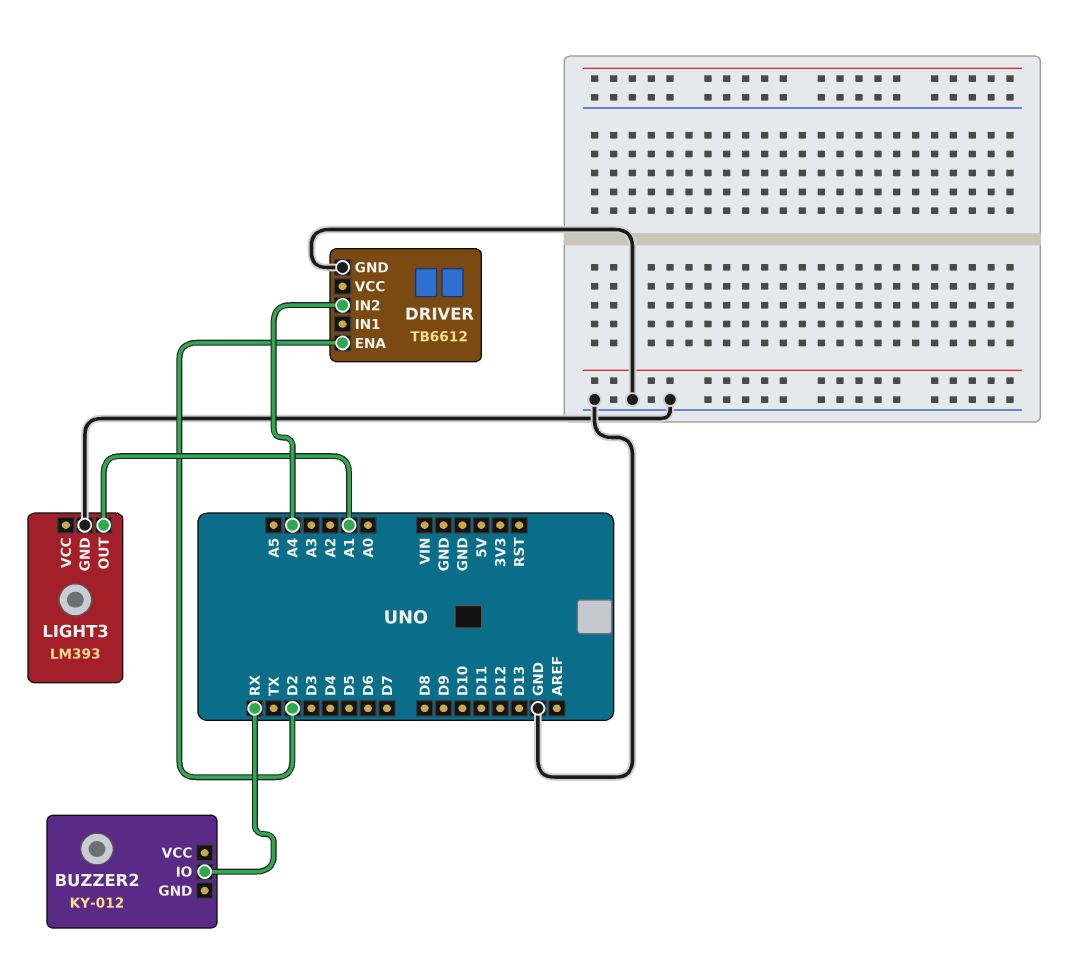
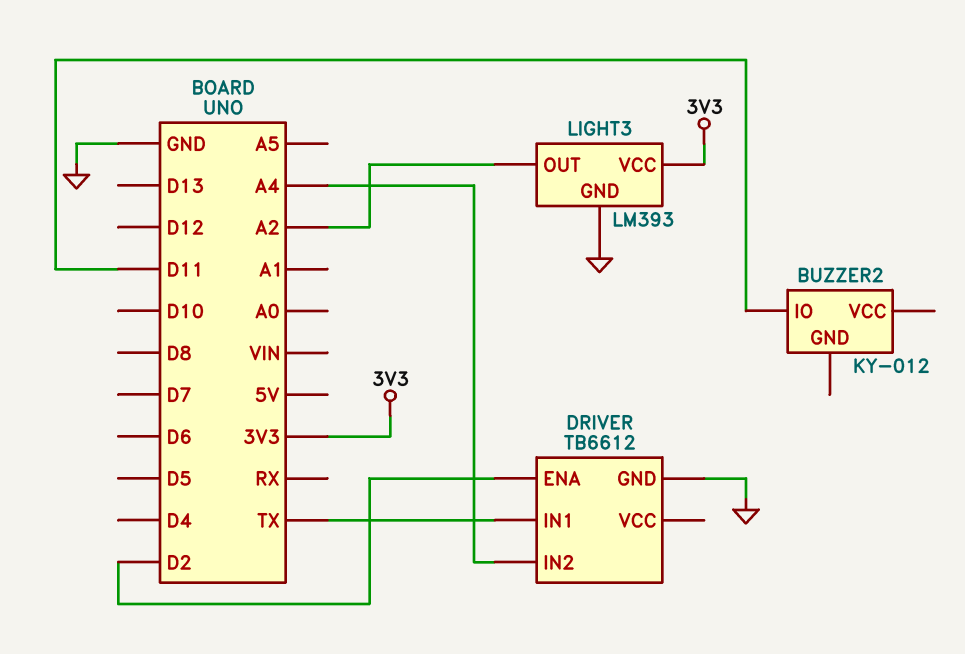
BUZZER2 pin IO: RX -> D11
DRIVER pin IN1: none -> TX
LIGHT3 pin OUT: A1 -> A2
LIGHT3 pin VCC: none -> 3V3

